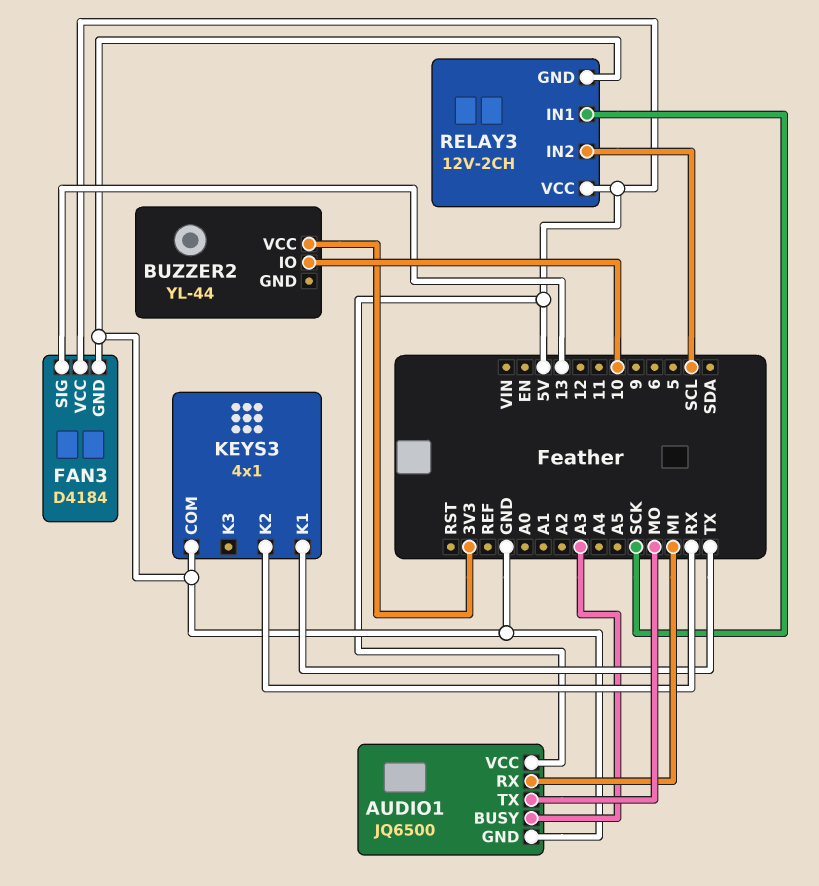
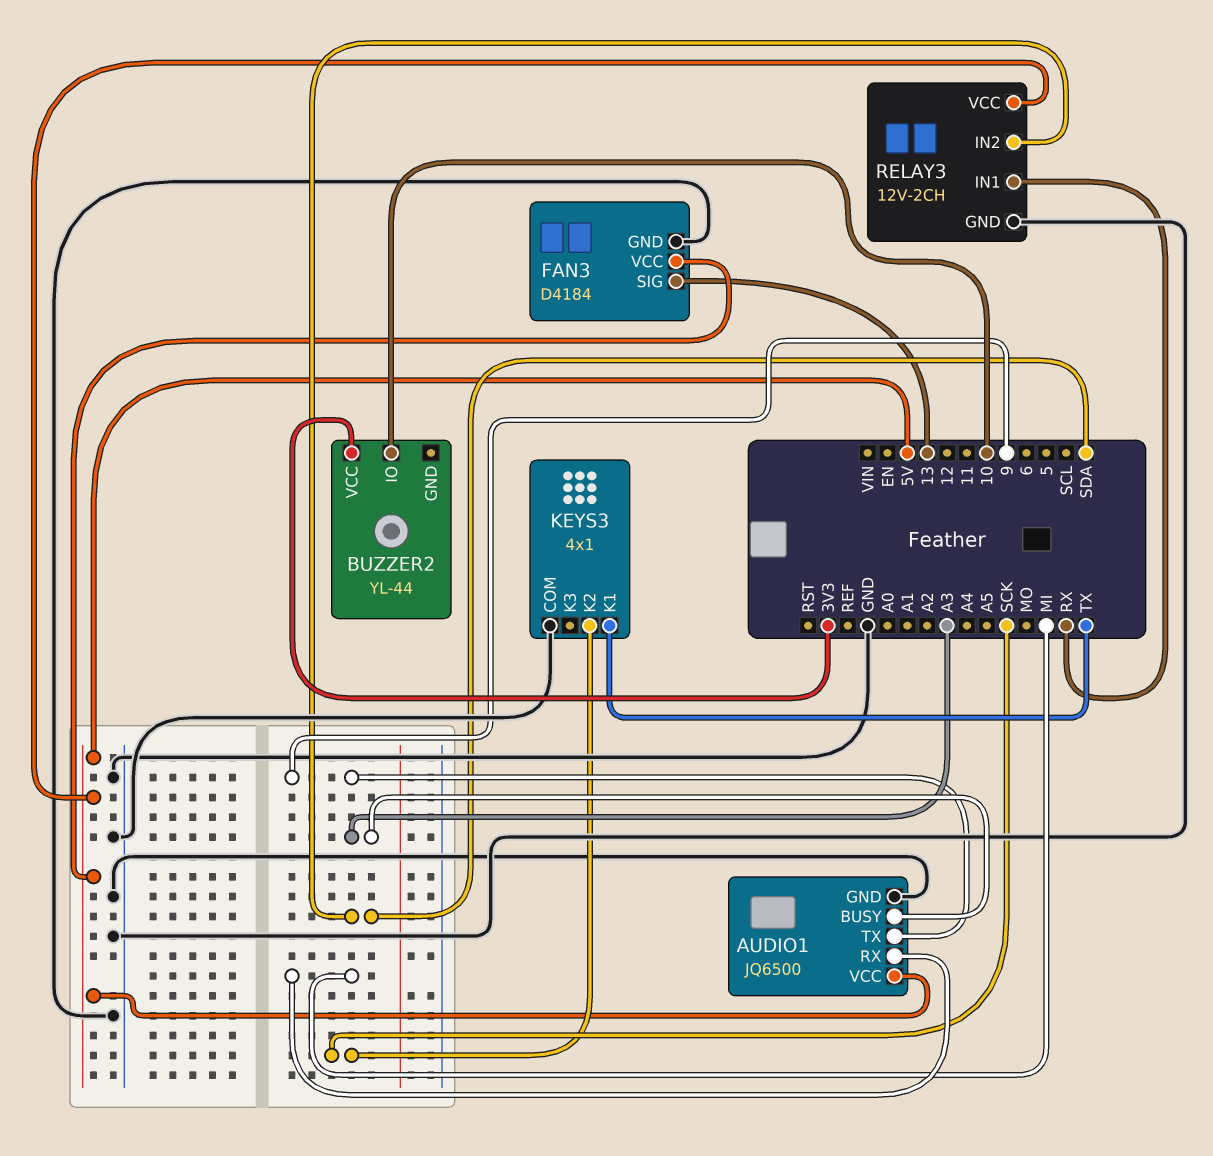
AUDIO1 pin TX: MO -> 9
KEYS3 pin K2: RX -> SCK
RELAY3 pin IN1: SCK -> RX
RELAY3 pin IN2: SCL -> SDA

